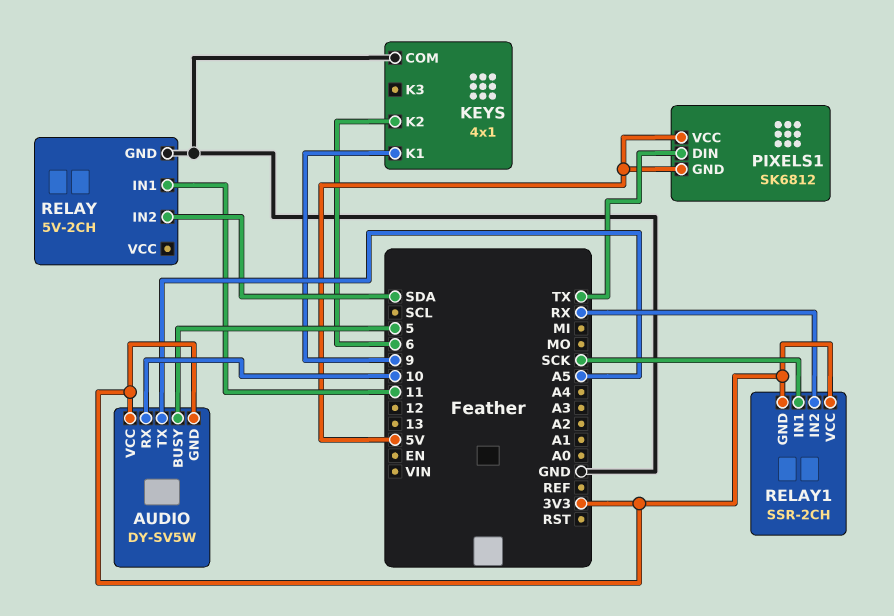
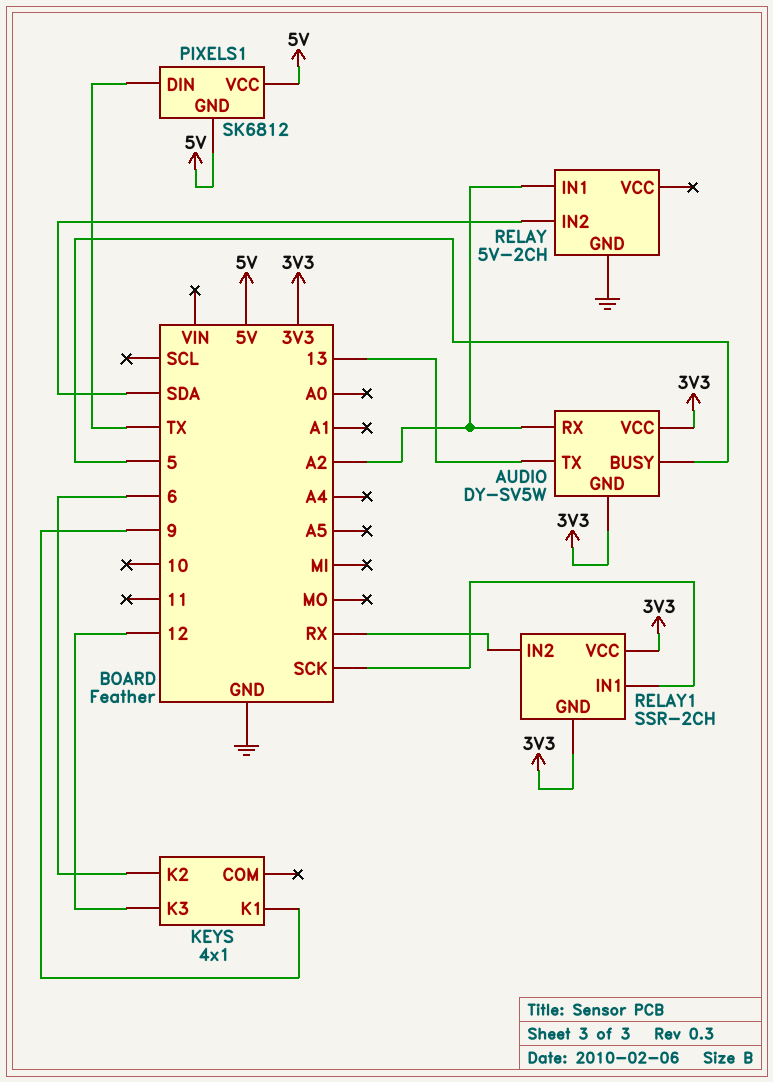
AUDIO pin RX: 10 -> A2
AUDIO pin TX: A5 -> 13
KEYS pin COM: GND -> none
KEYS pin K3: none -> 12
RELAY pin IN1: 11 -> A2

